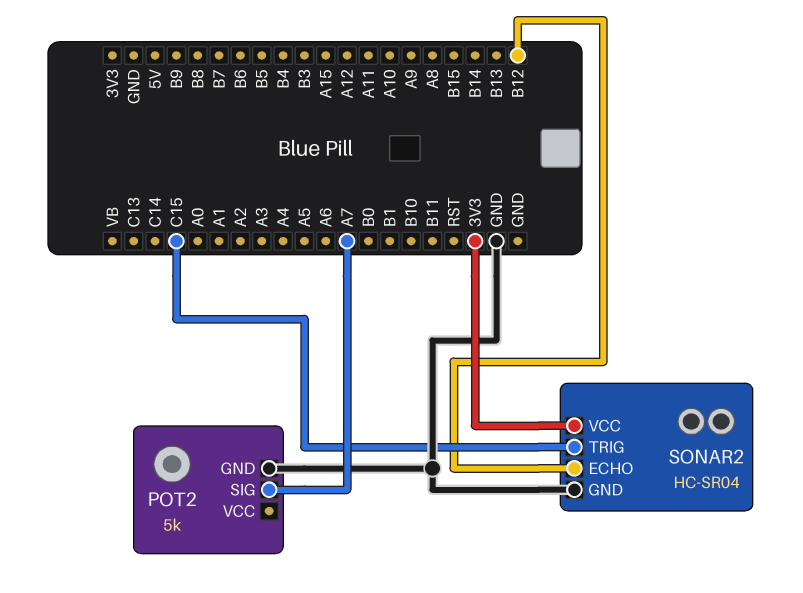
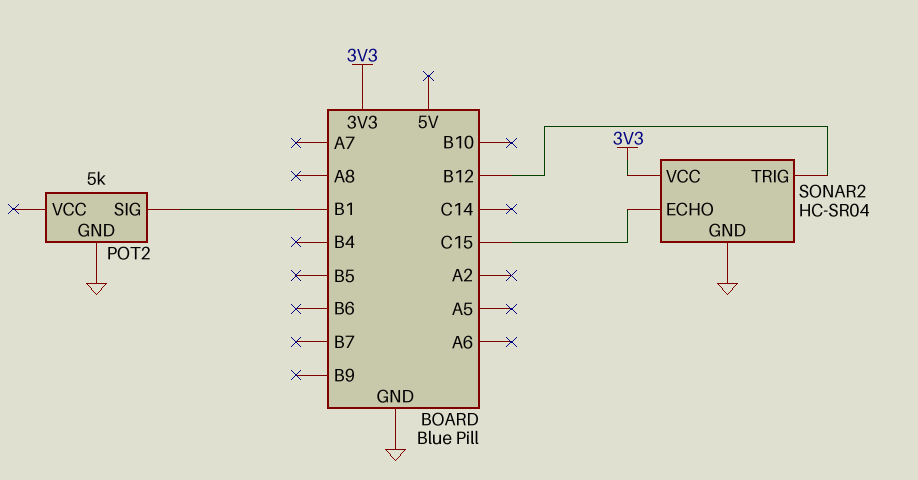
POT2 pin SIG: A7 -> B1
SONAR2 pin ECHO: B12 -> C15
SONAR2 pin TRIG: C15 -> B12

